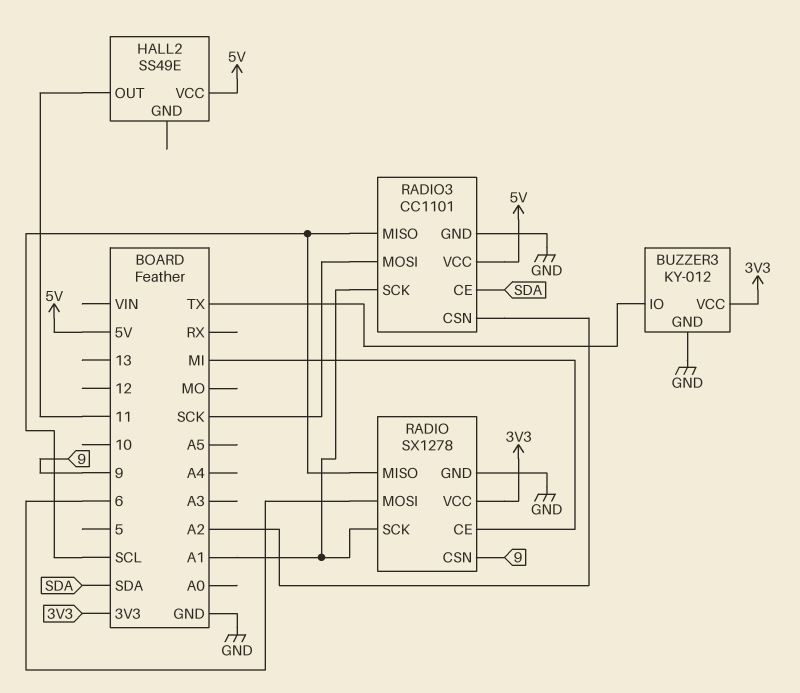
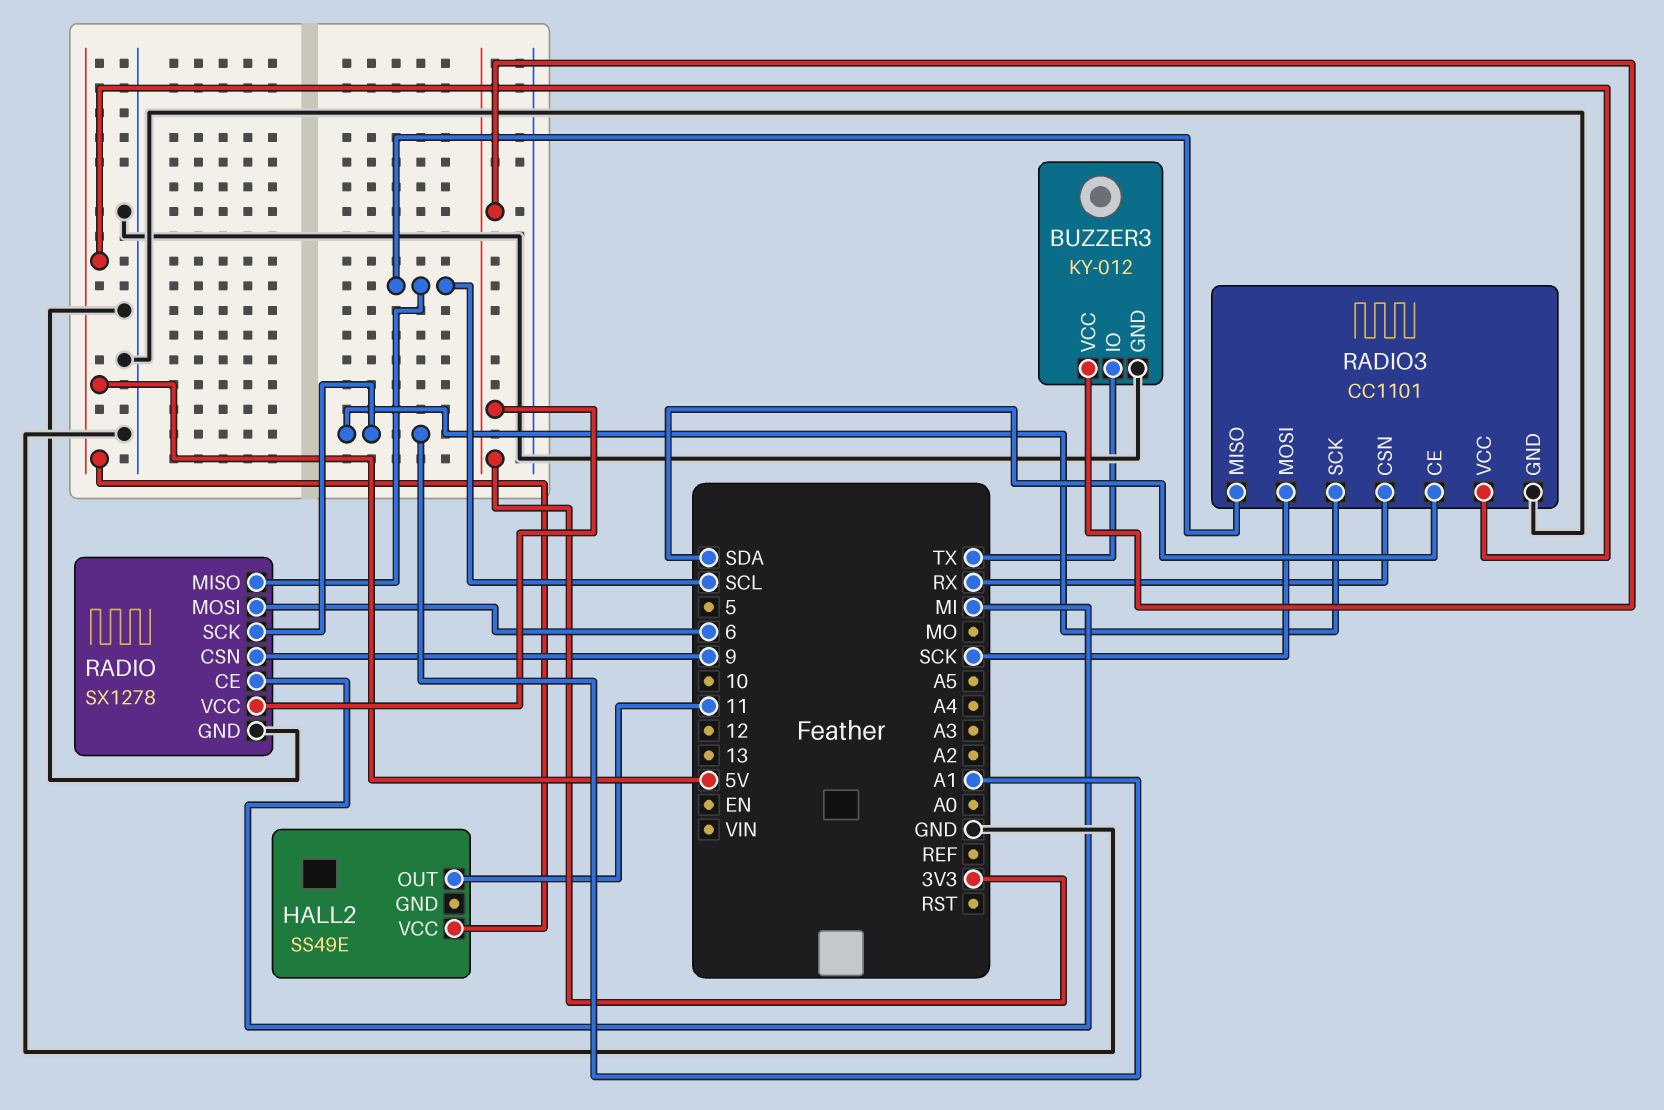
RADIO3 pin CSN: A2 -> RX

